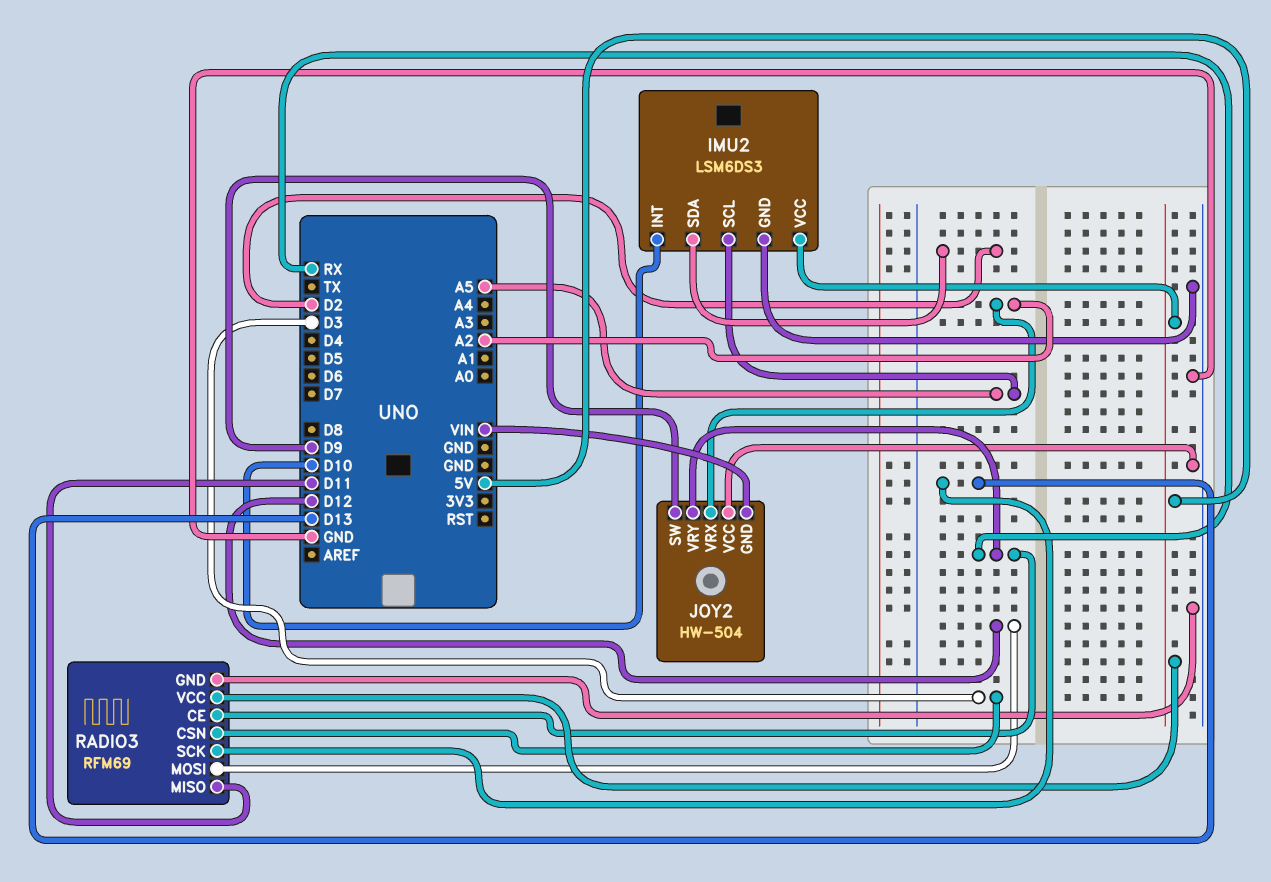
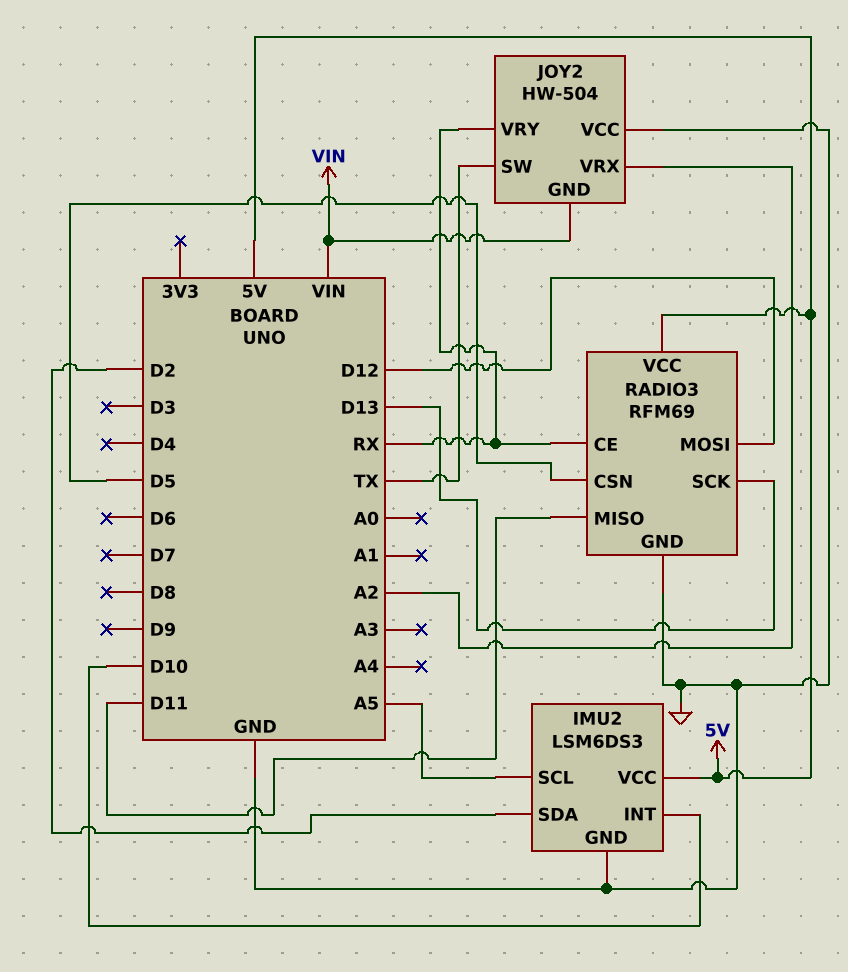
JOY2 pin SW: D9 -> TX
RADIO3 pin CSN: D3 -> D5

